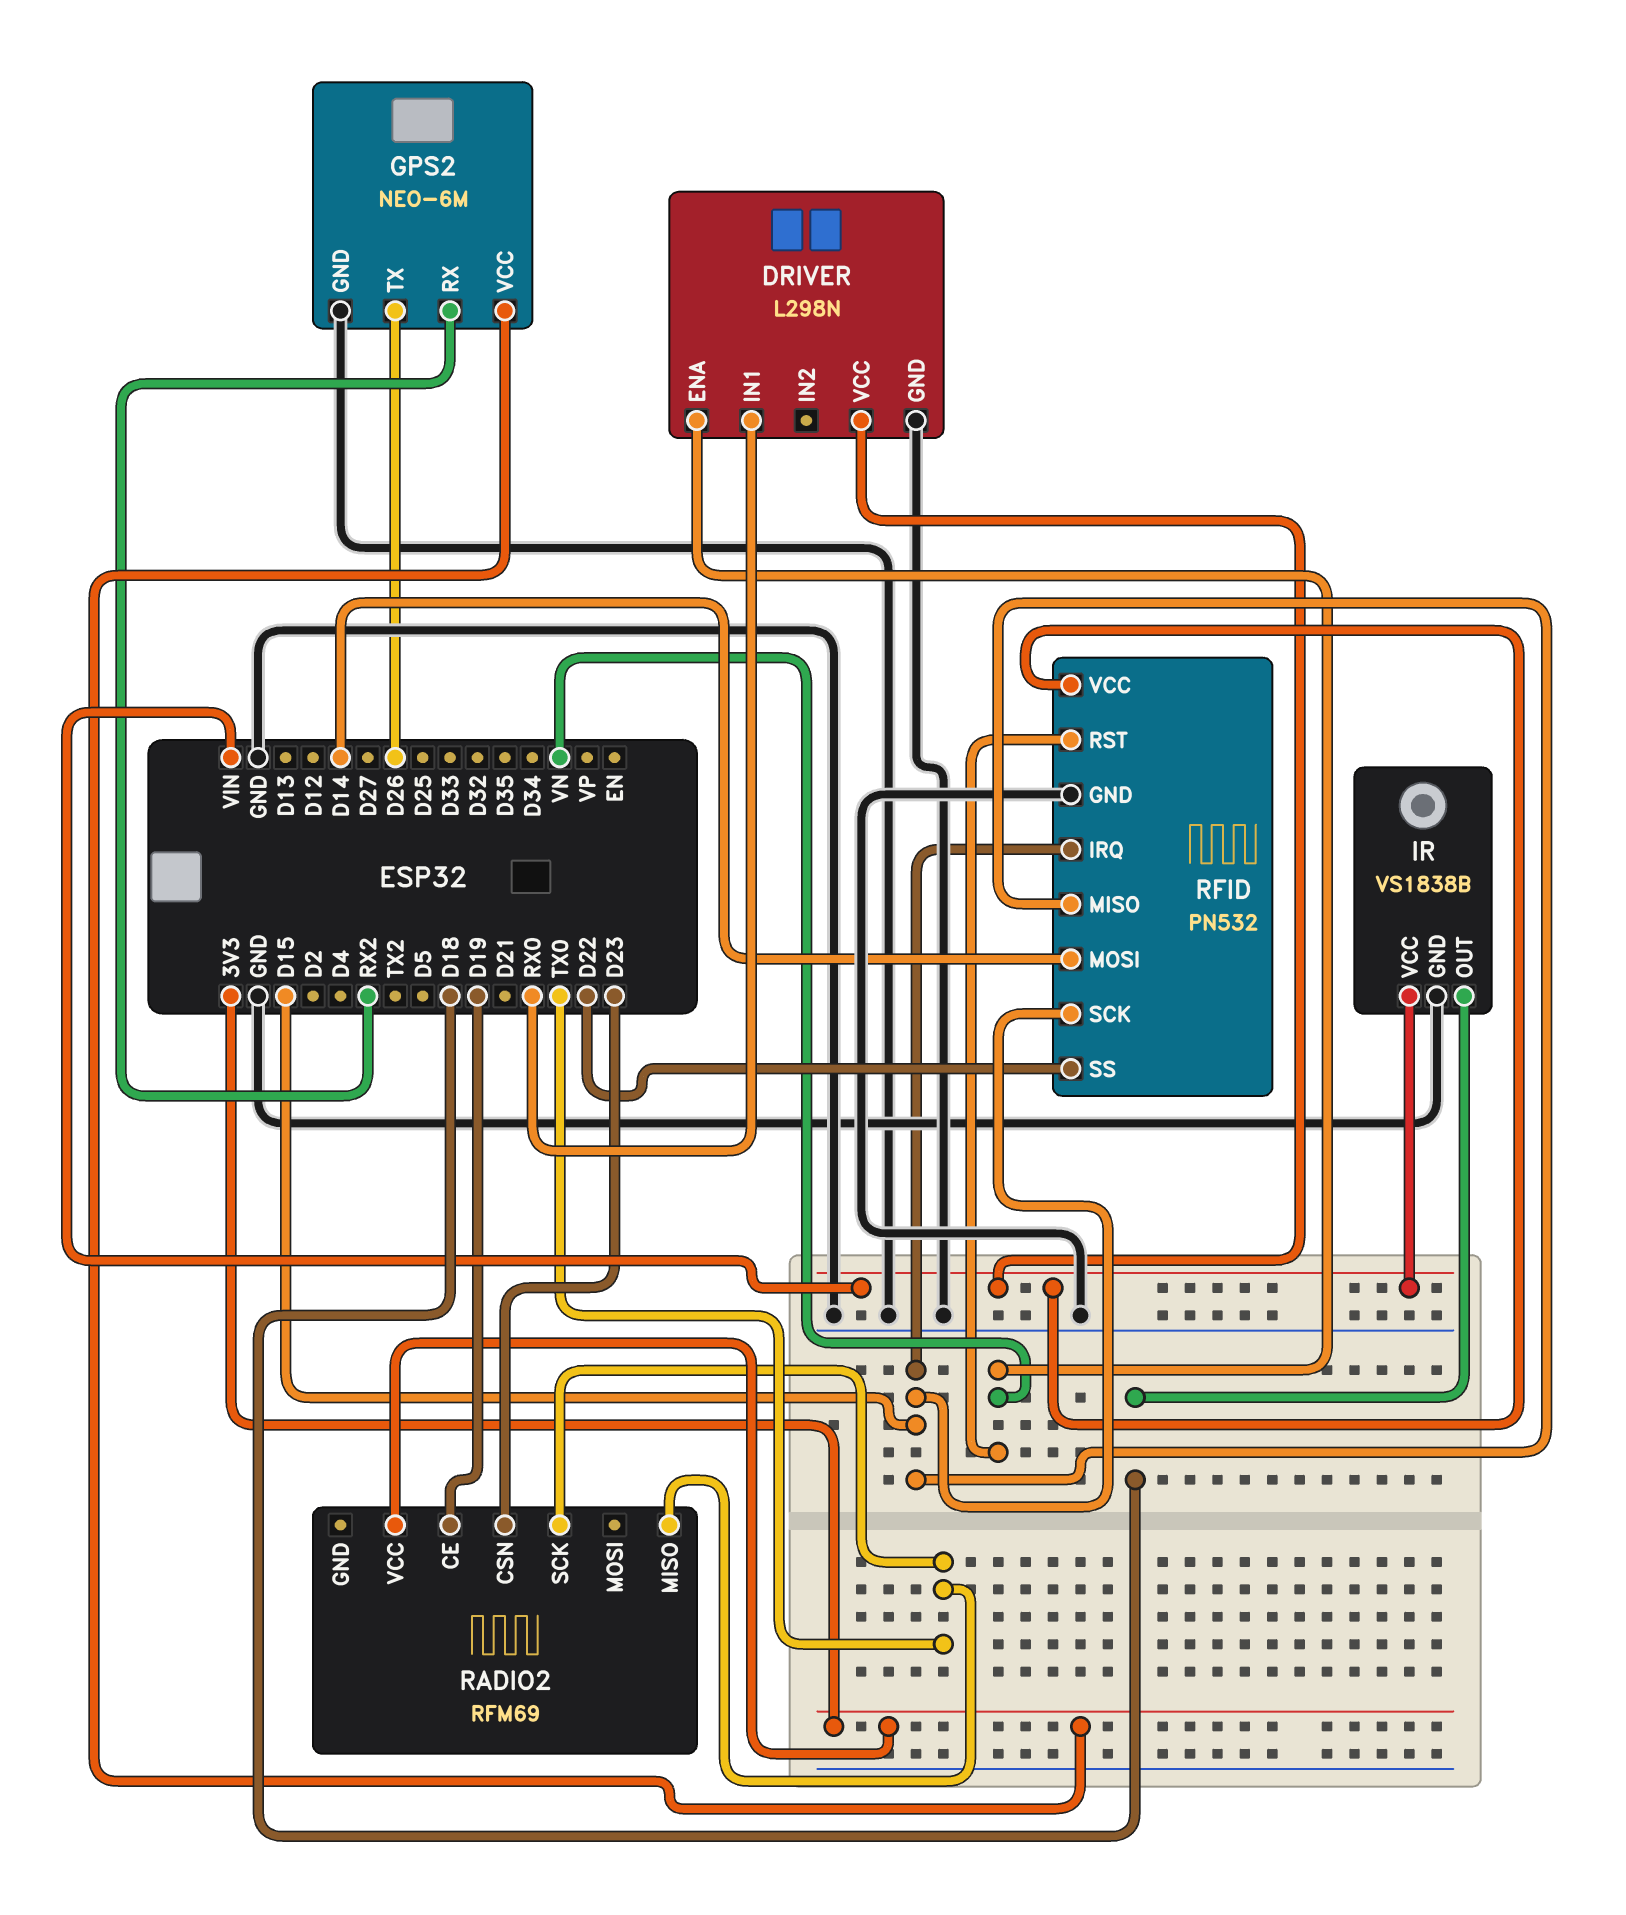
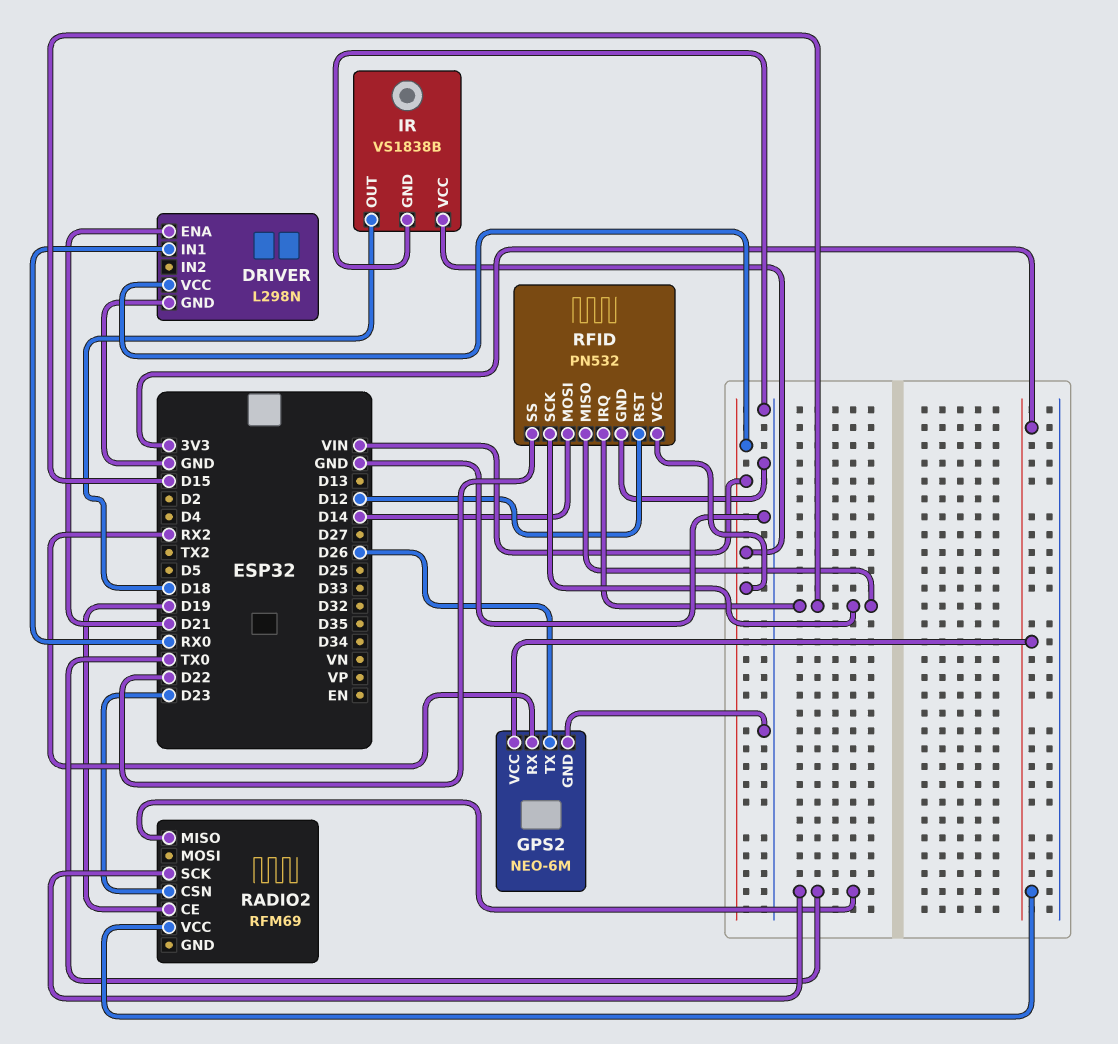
DRIVER pin ENA: VN -> D21
RFID pin RST: VN -> D12

